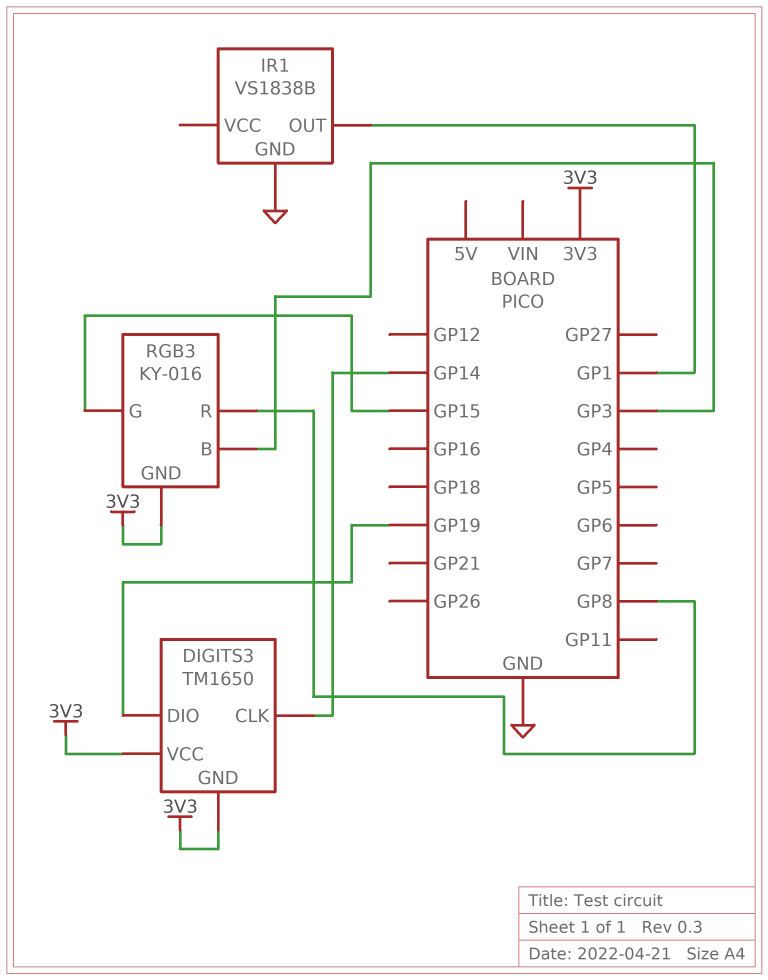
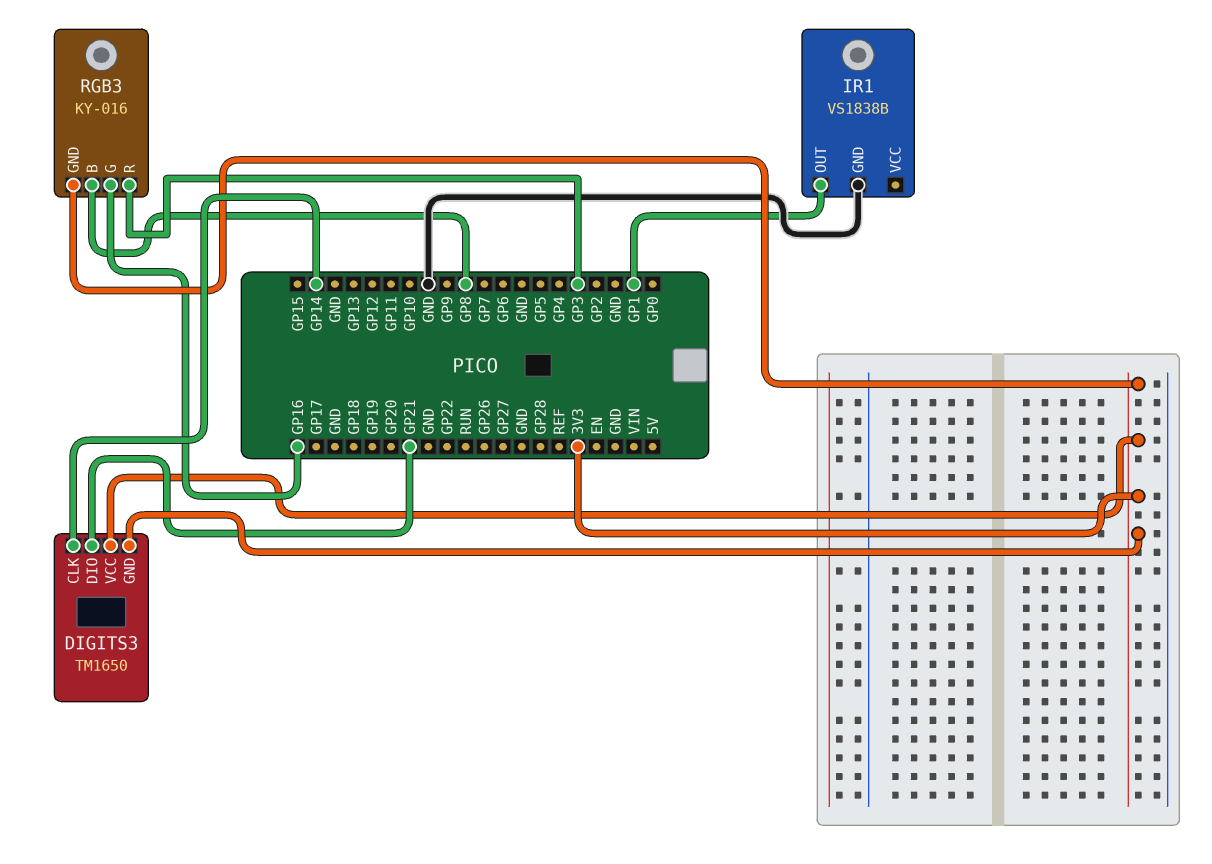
DIGITS3 pin DIO: GP19 -> GP21
RGB3 pin B: GP3 -> GP8
RGB3 pin G: GP15 -> GP16
RGB3 pin R: GP8 -> GP3

